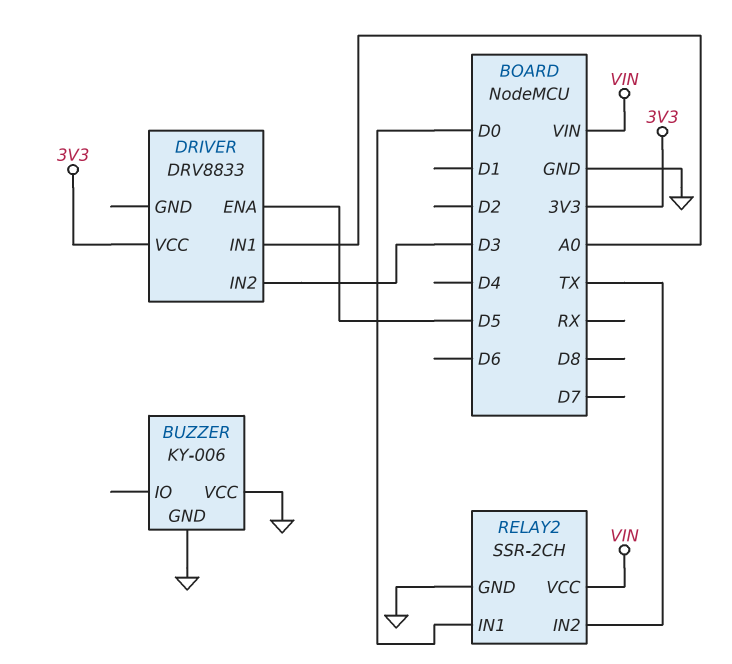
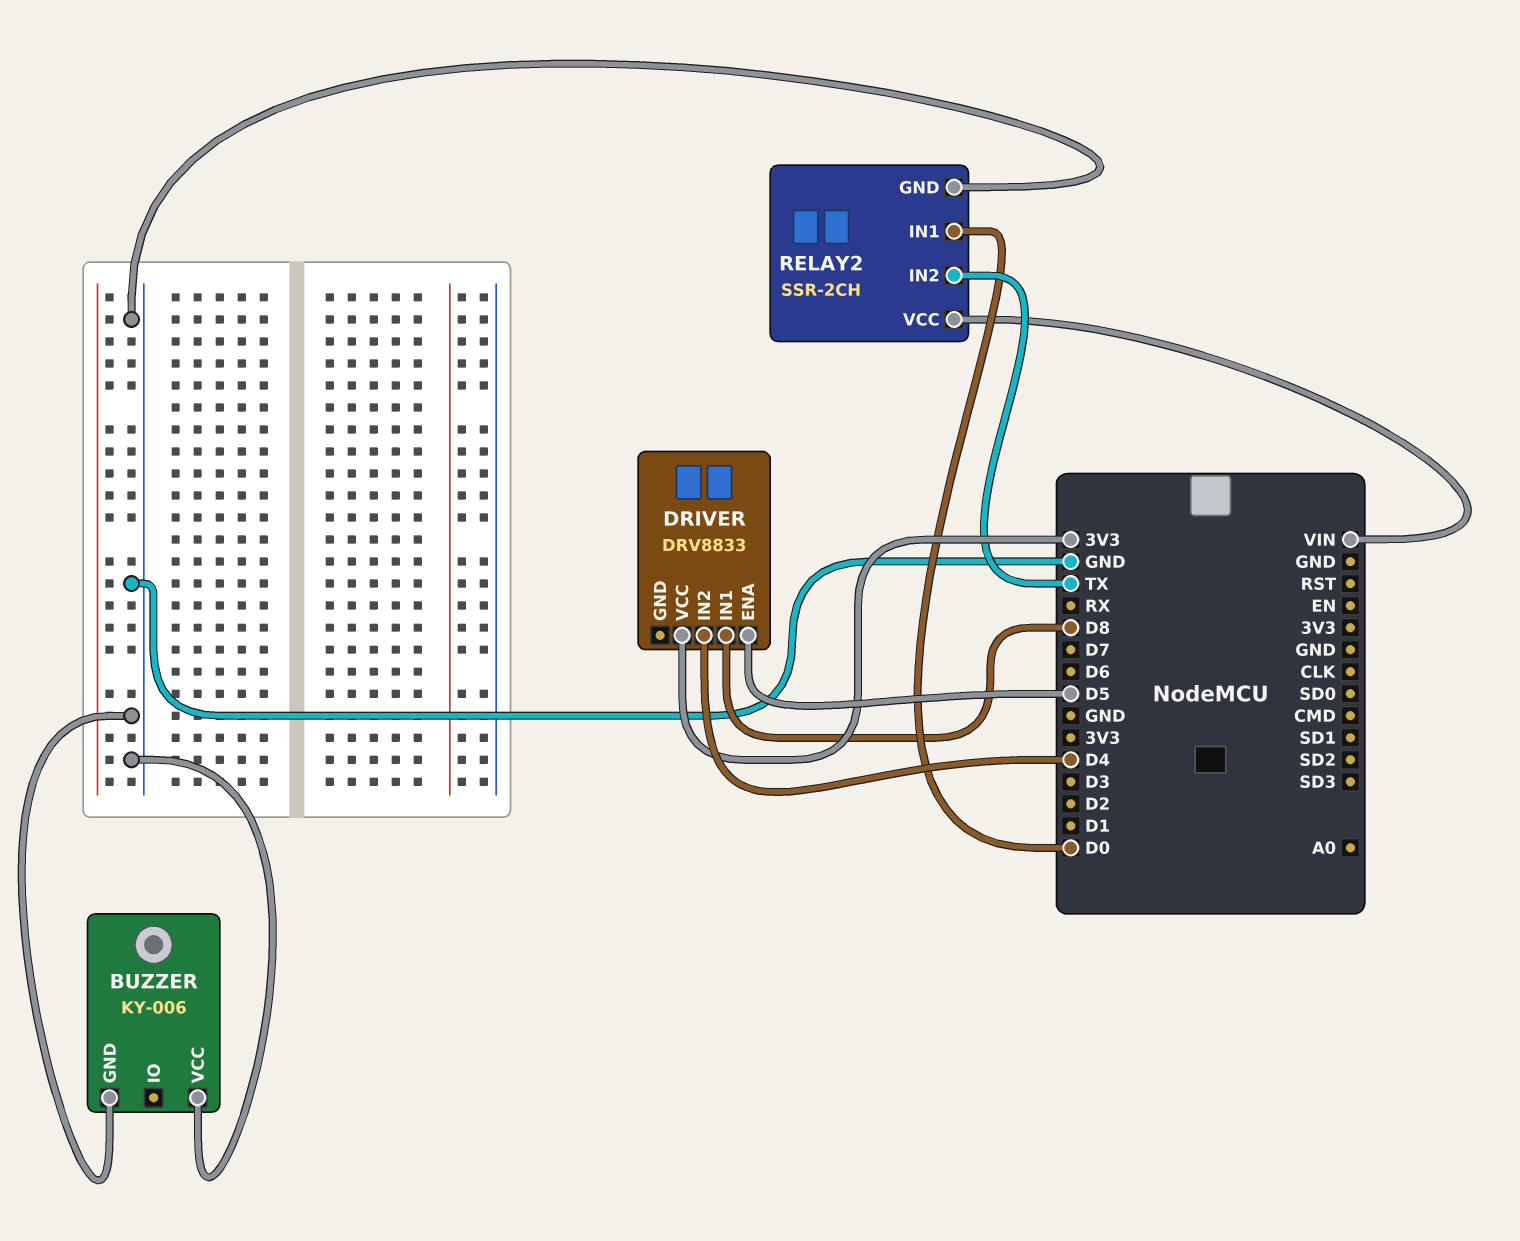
DRIVER pin IN1: A0 -> D8
DRIVER pin IN2: D3 -> D4

